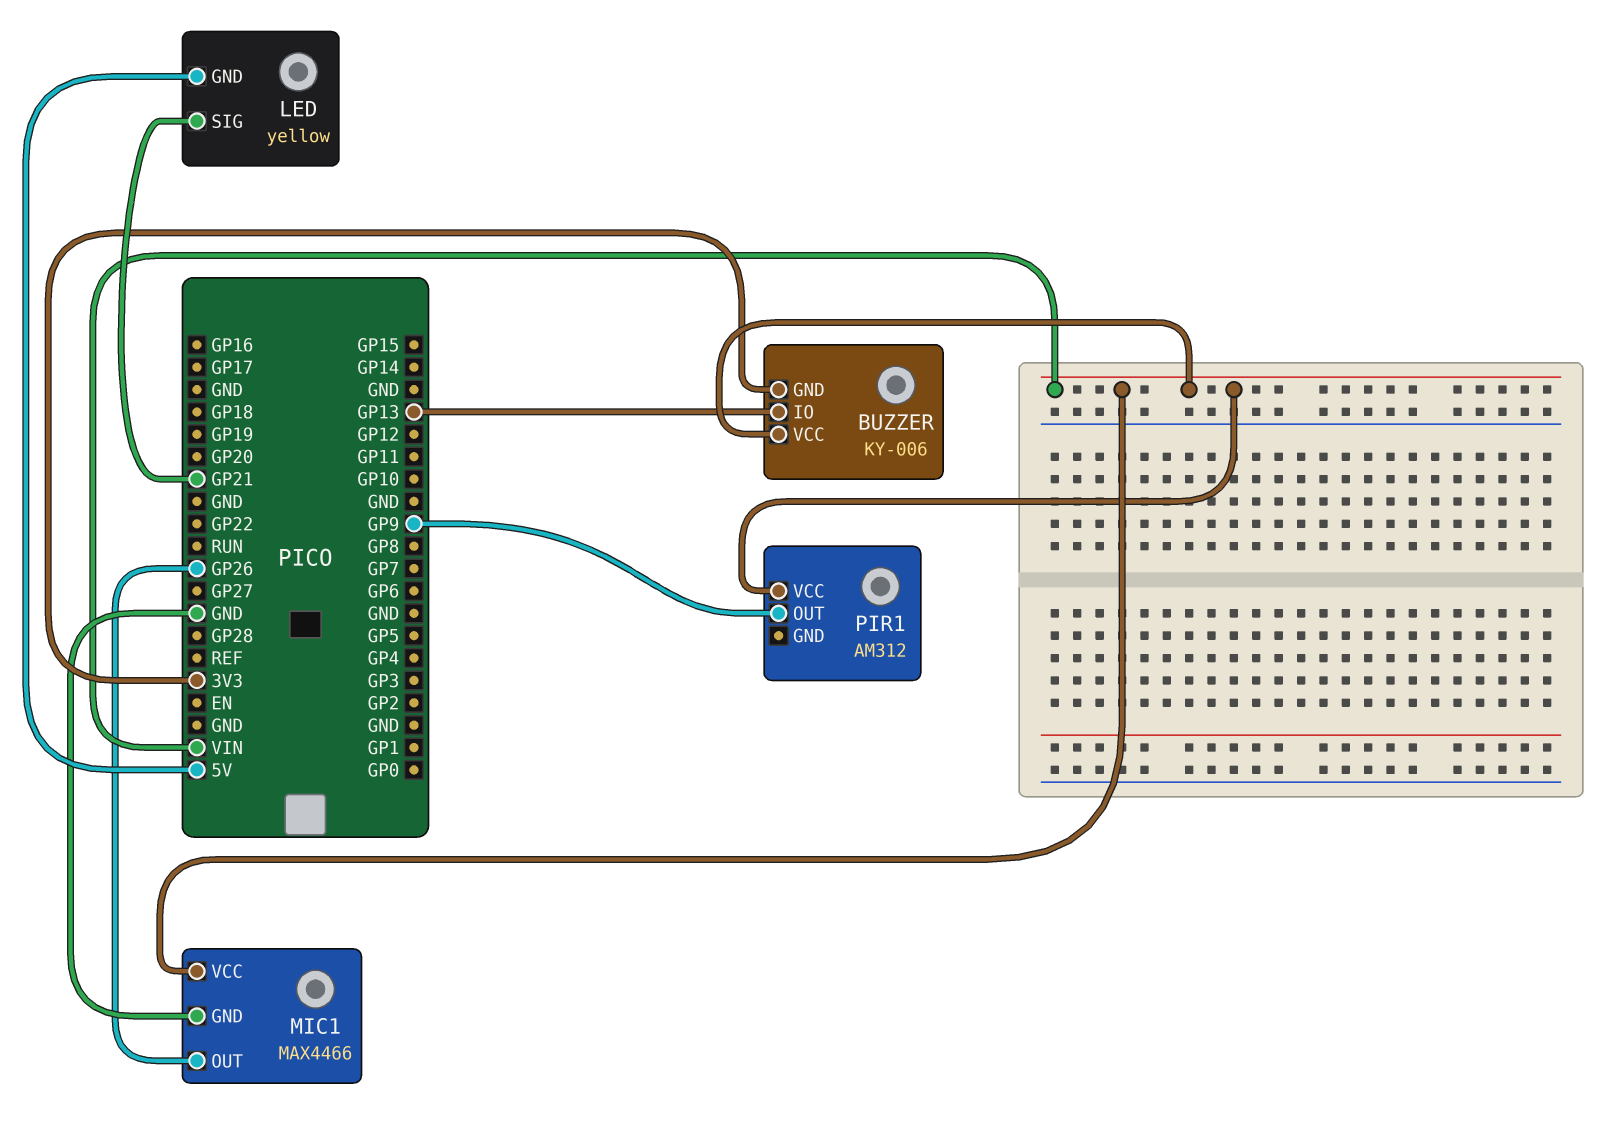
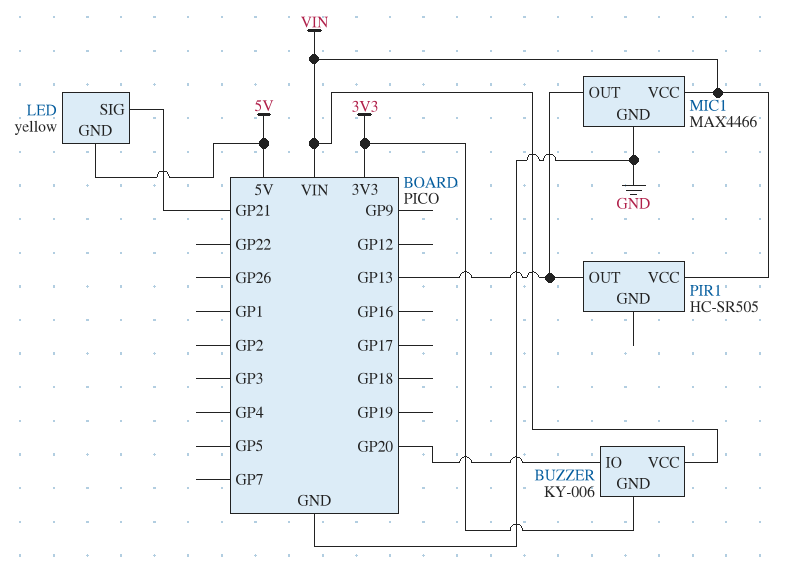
BUZZER pin IO: GP13 -> GP20
MIC1 pin OUT: GP26 -> GP13
PIR1: AM312 -> HC-SR505
PIR1 pin OUT: GP9 -> GP13

